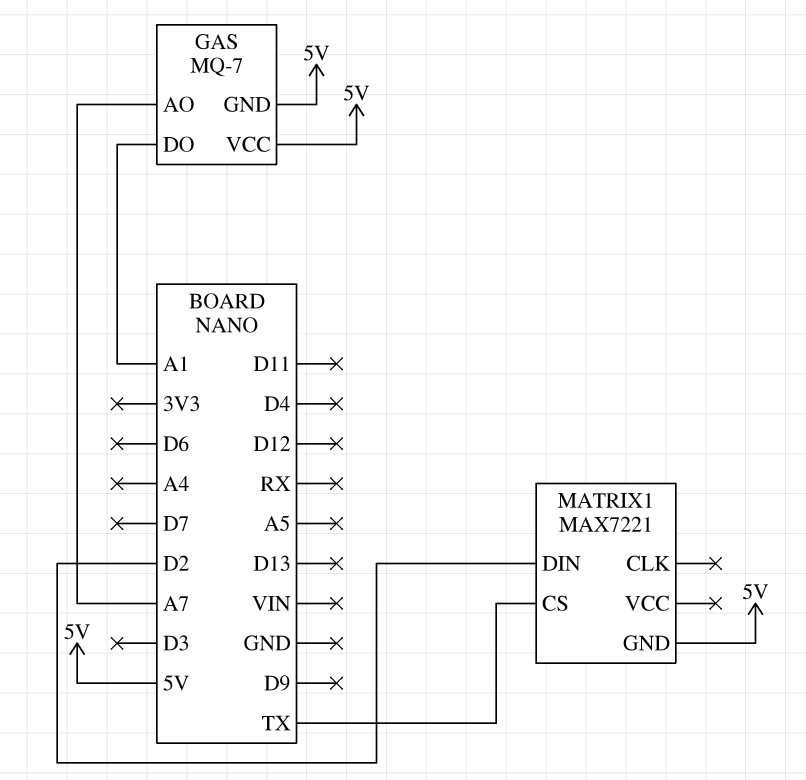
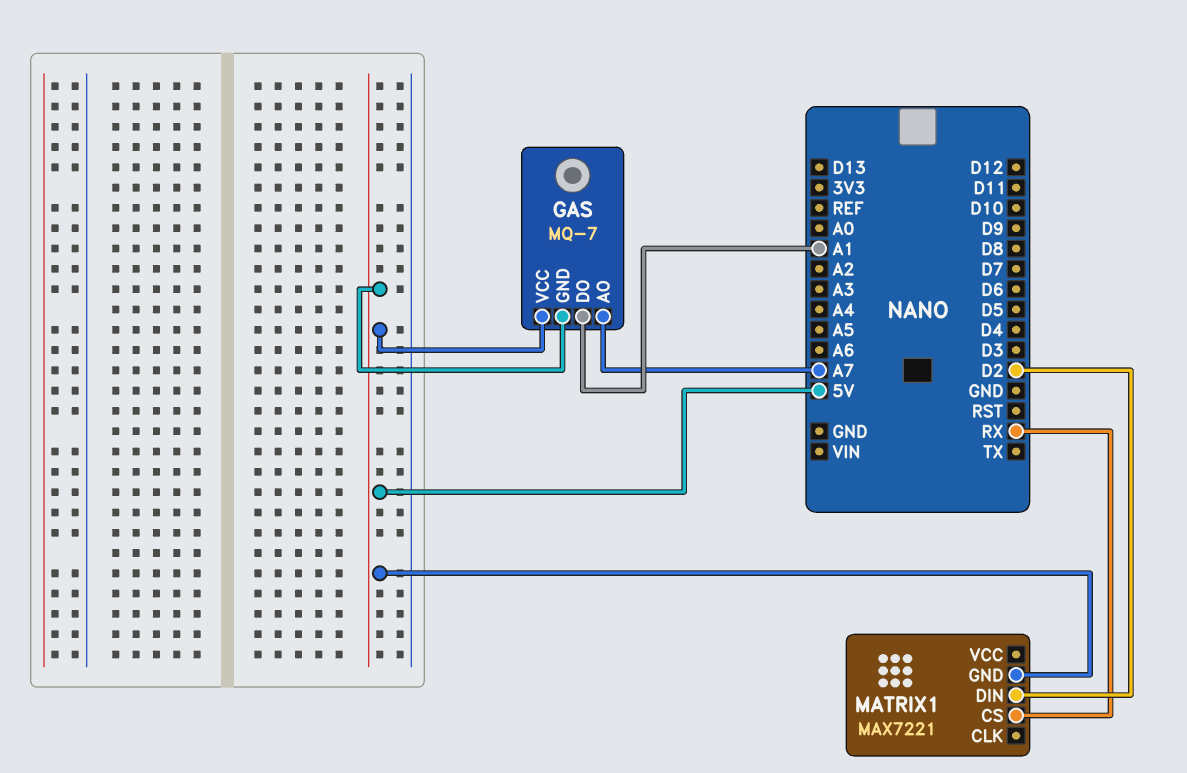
MATRIX1 pin CS: TX -> RX

